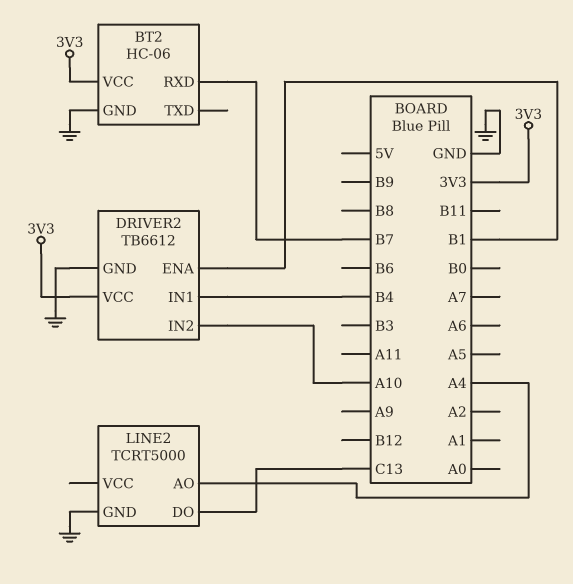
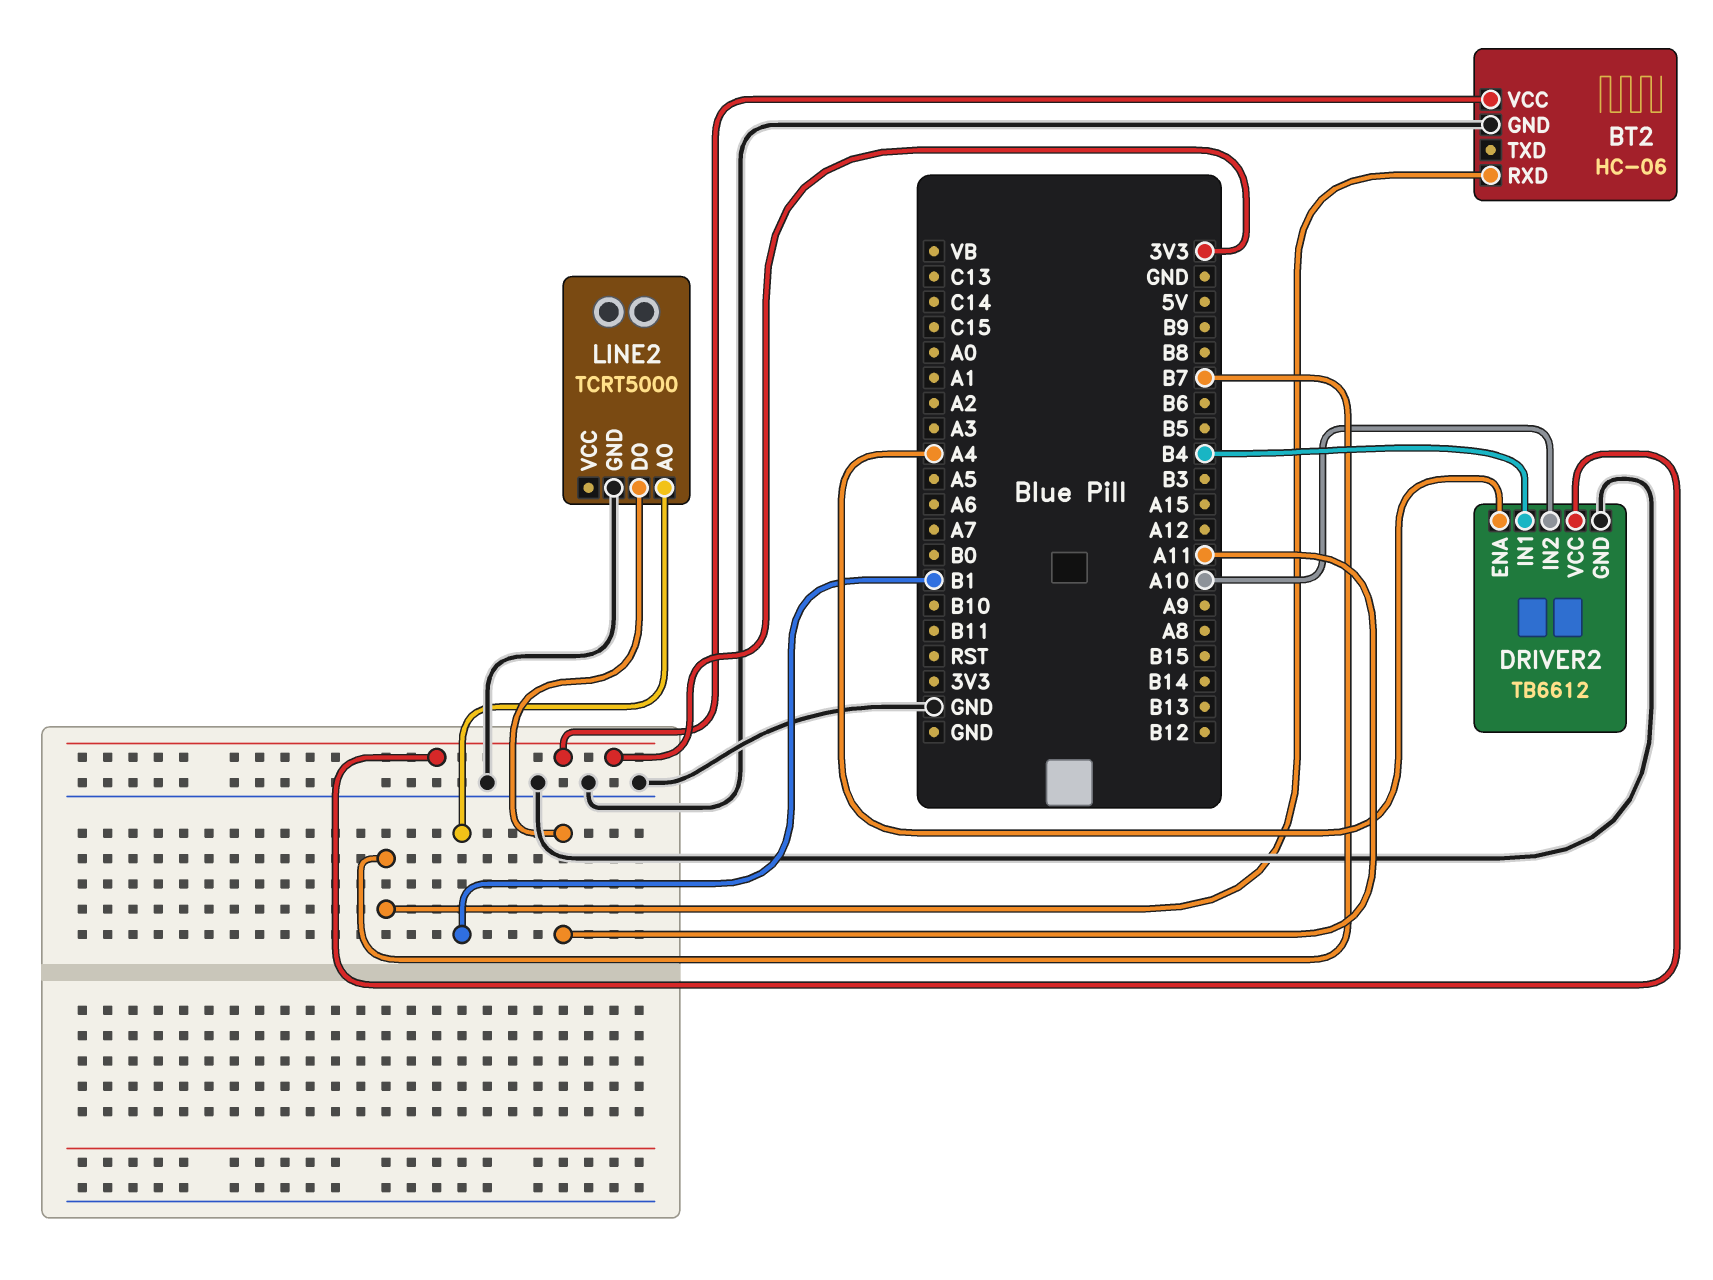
DRIVER2 pin ENA: B1 -> A4
LINE2 pin AO: A4 -> B1
LINE2 pin DO: C13 -> A11

